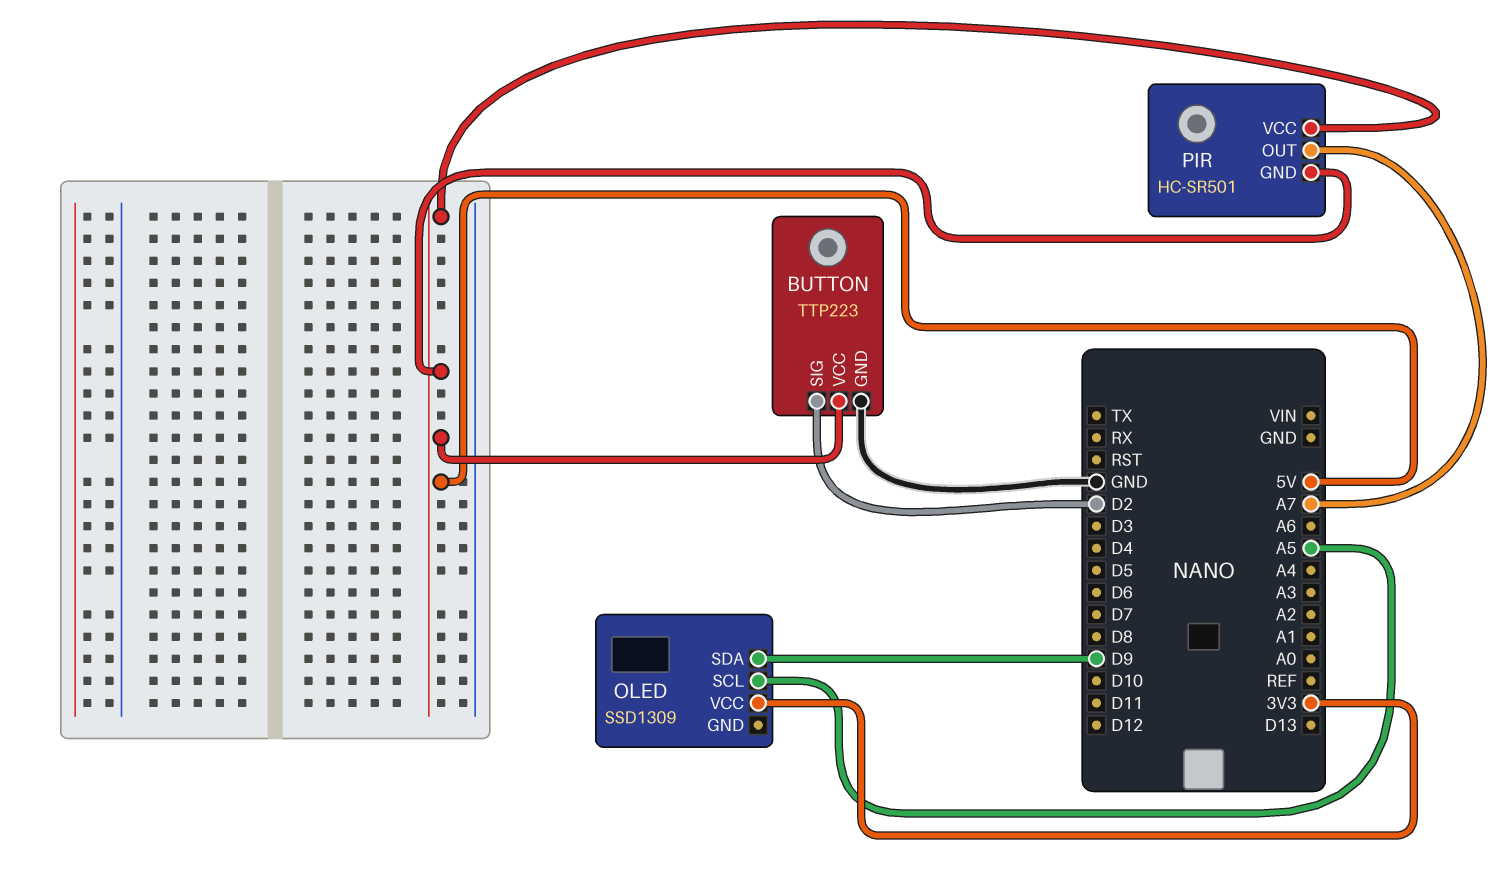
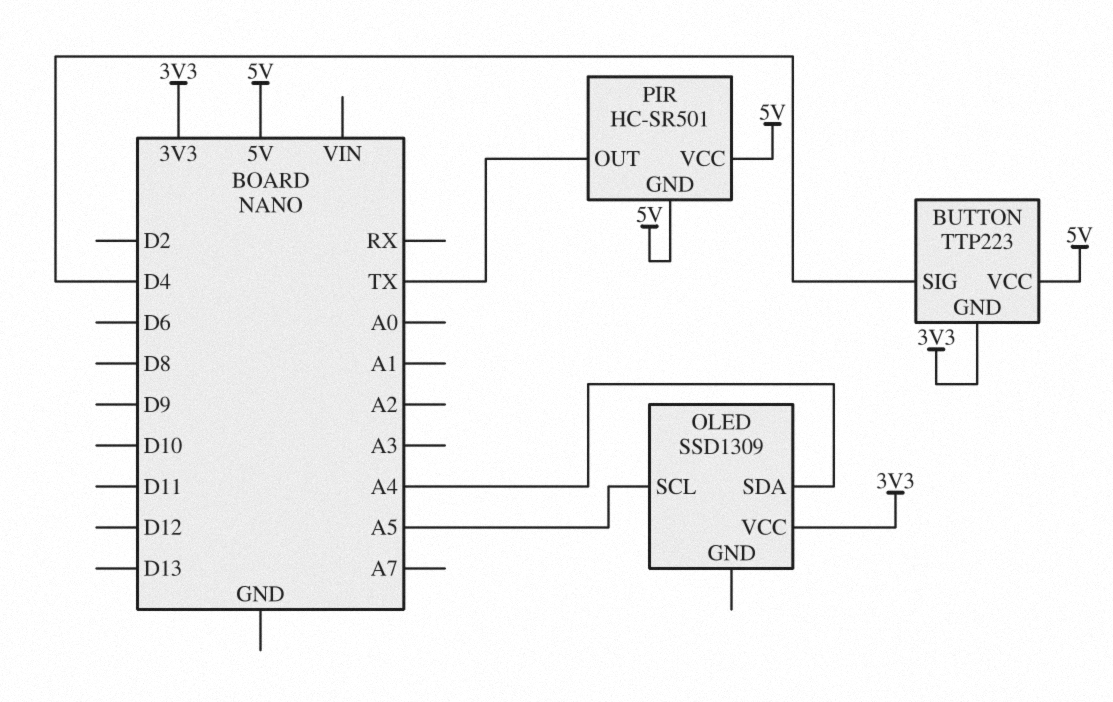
BUTTON pin GND: GND -> 3V3
BUTTON pin SIG: D2 -> D4
OLED pin SDA: D9 -> A4
PIR pin OUT: A7 -> TX

